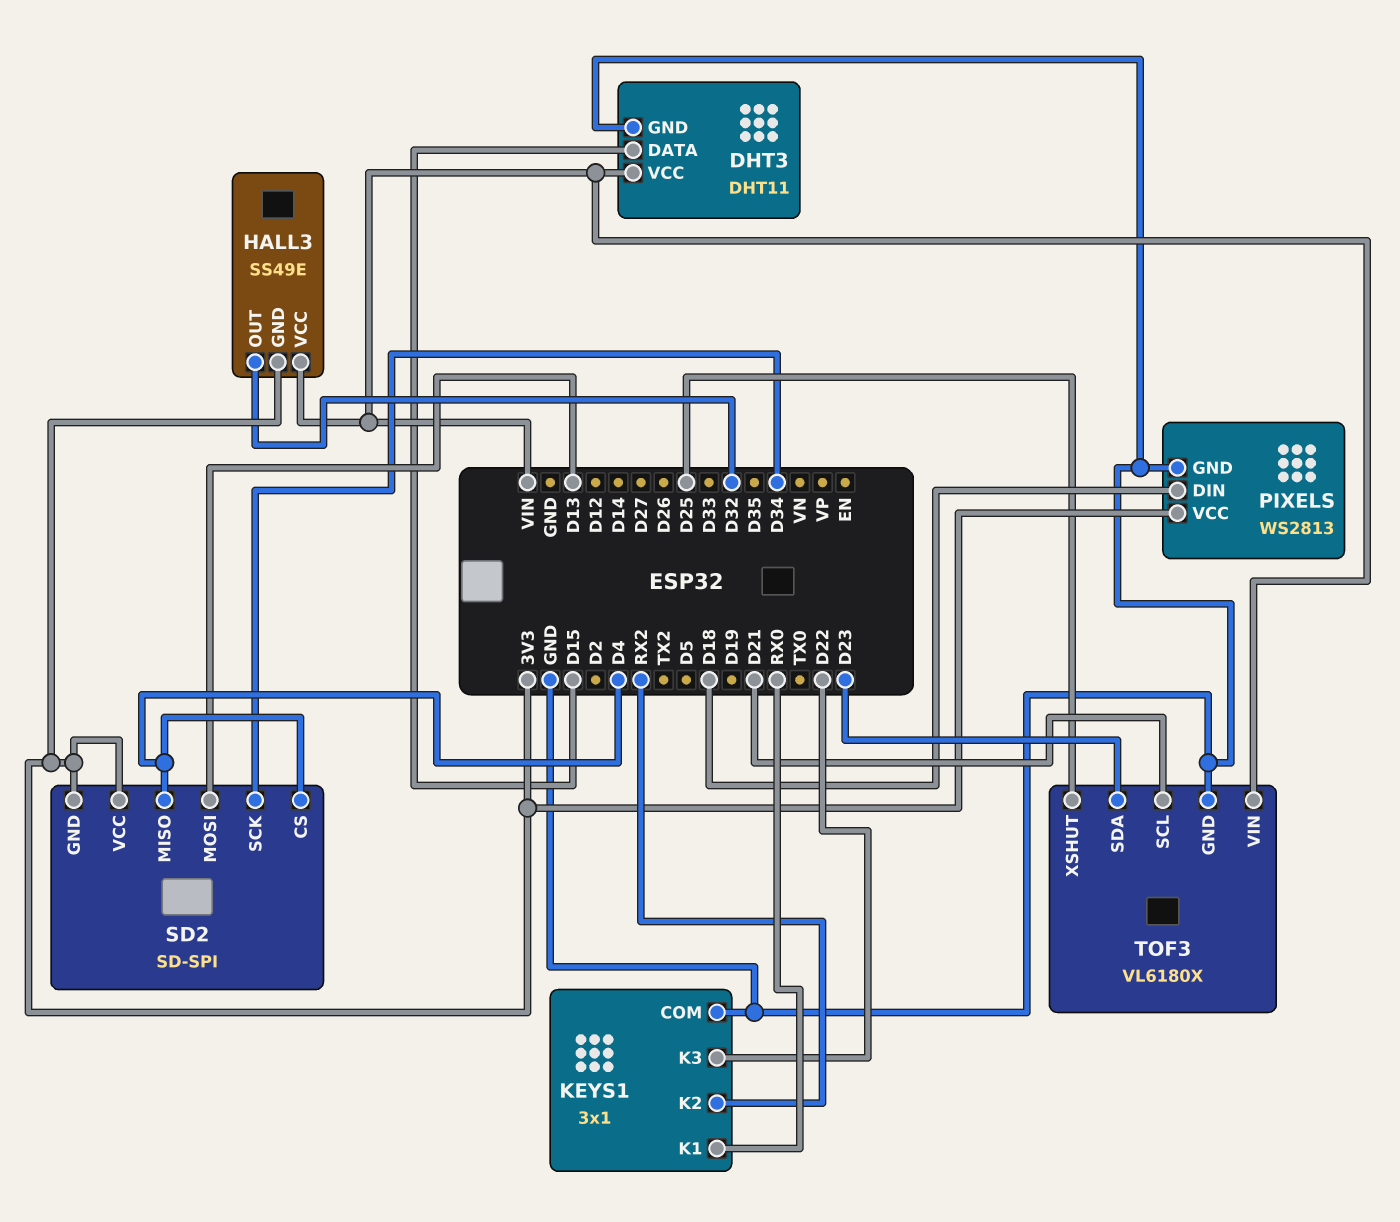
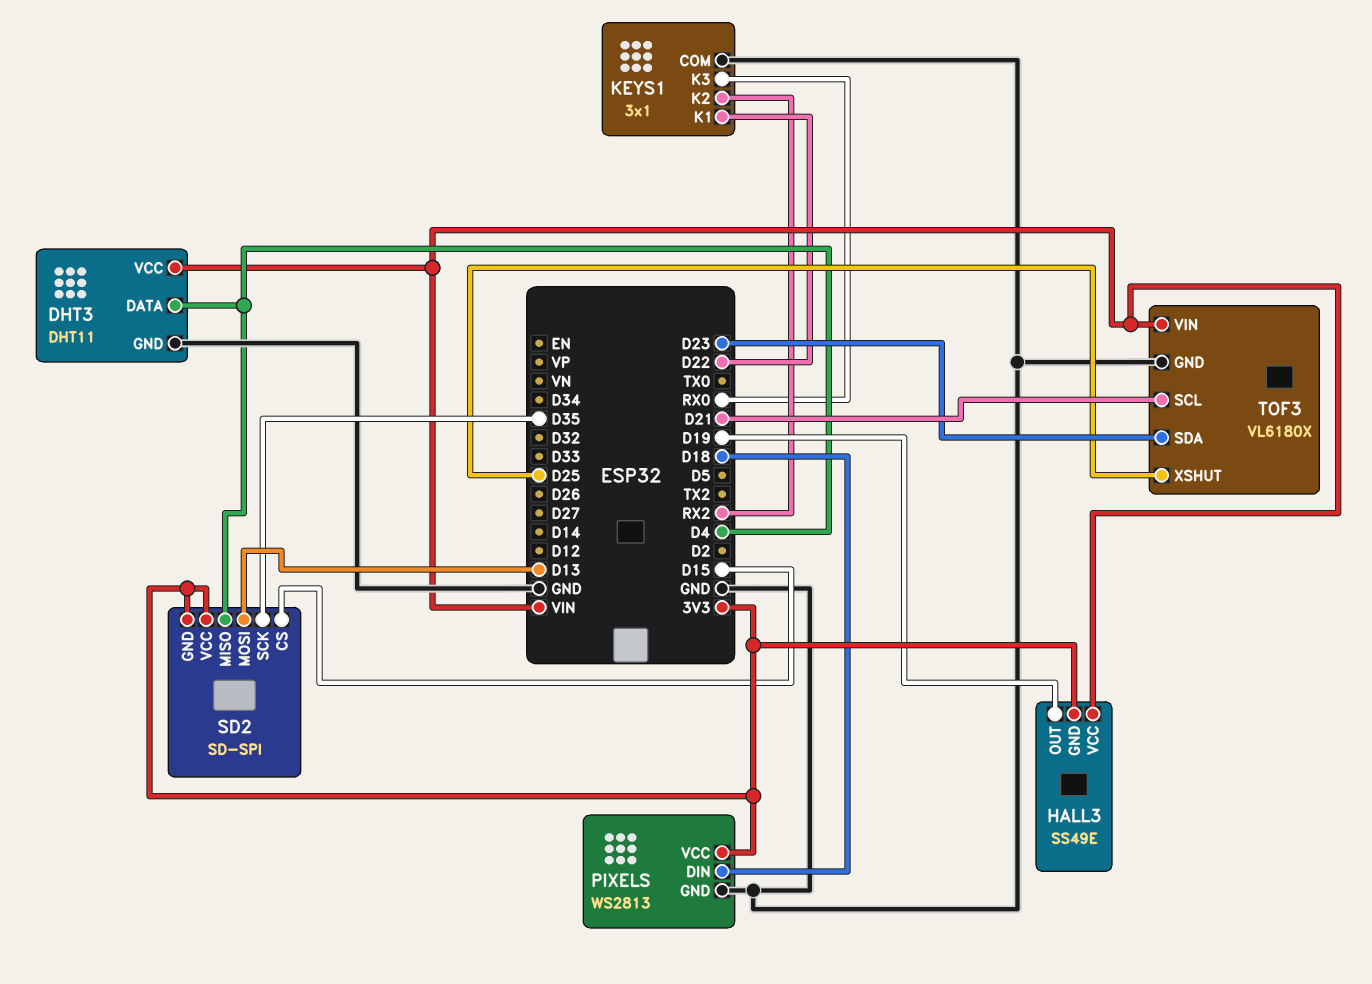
DHT3 pin DATA: D15 -> D4
HALL3 pin OUT: D32 -> D19
KEYS1 pin K1: RX0 -> D22
KEYS1 pin K3: D22 -> RX0
SD2 pin CS: D4 -> D15
SD2 pin SCK: D34 -> D35

